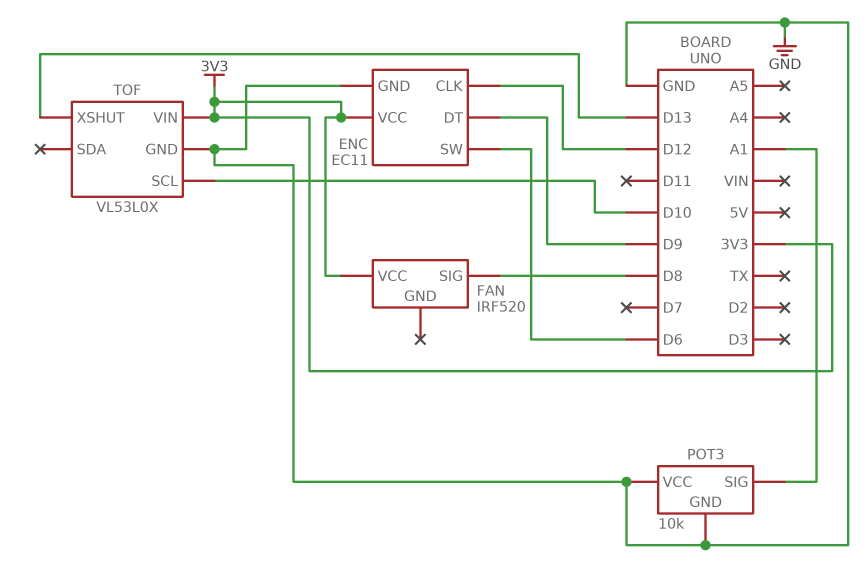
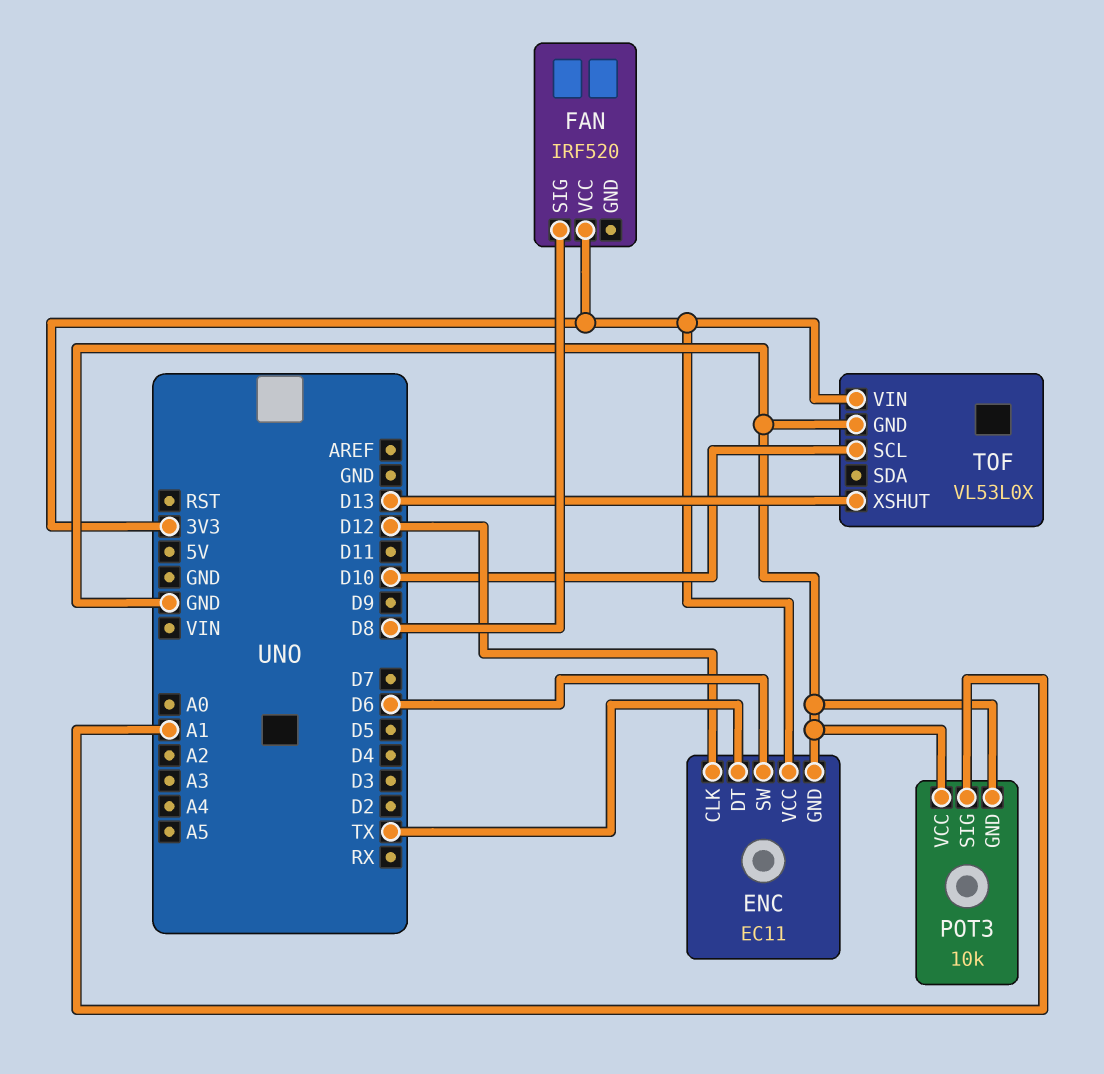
ENC pin DT: D9 -> TX

